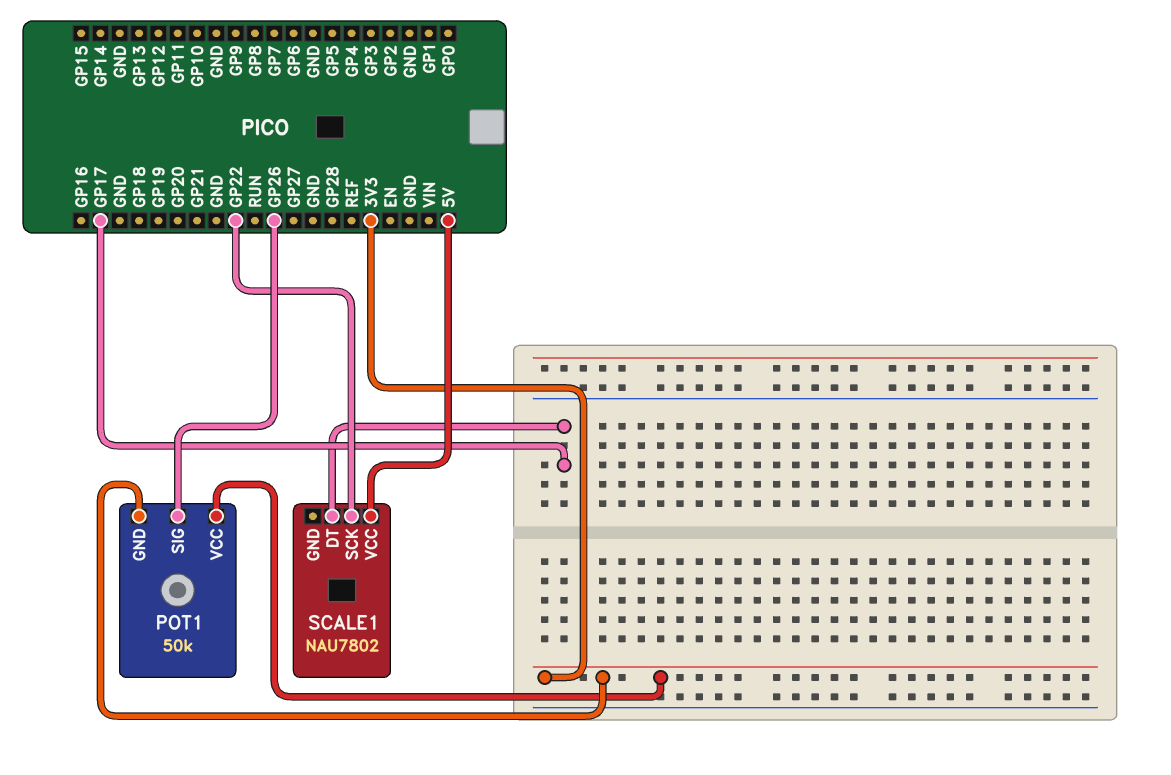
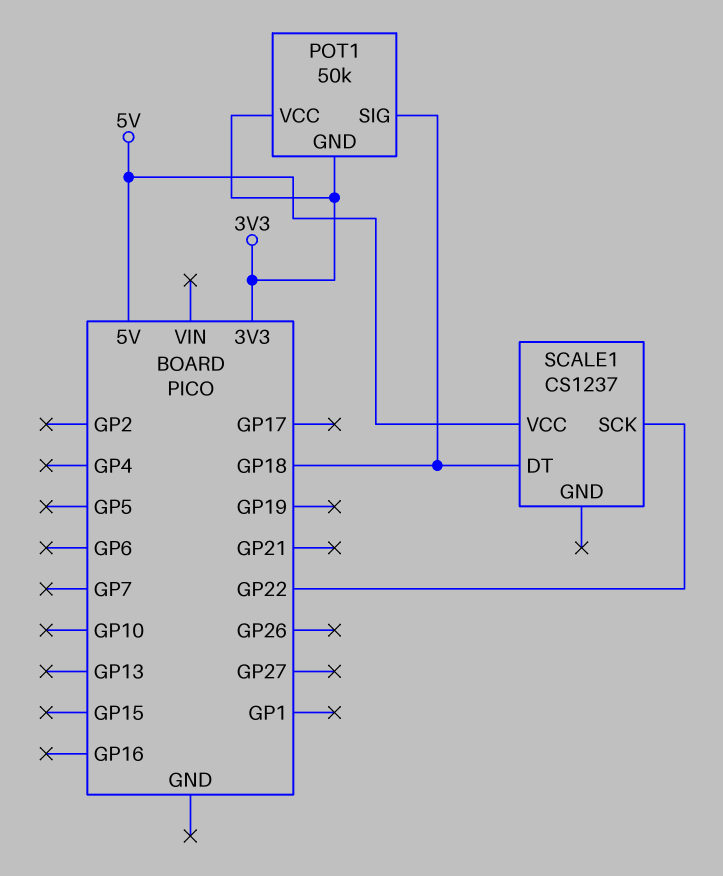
POT1 pin SIG: GP26 -> GP18
SCALE1: NAU7802 -> CS1237
SCALE1 pin DT: GP17 -> GP18

